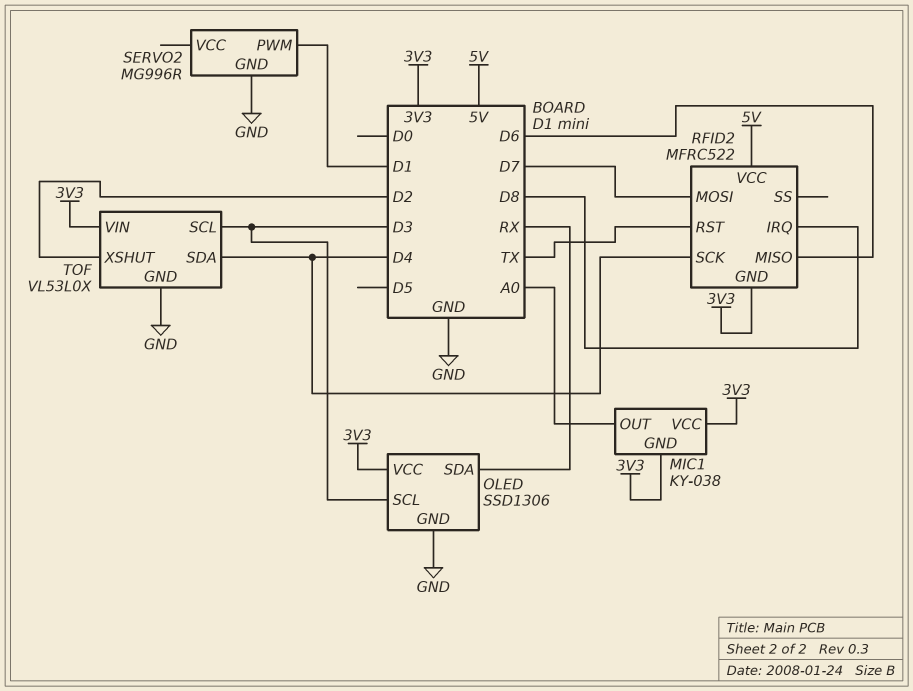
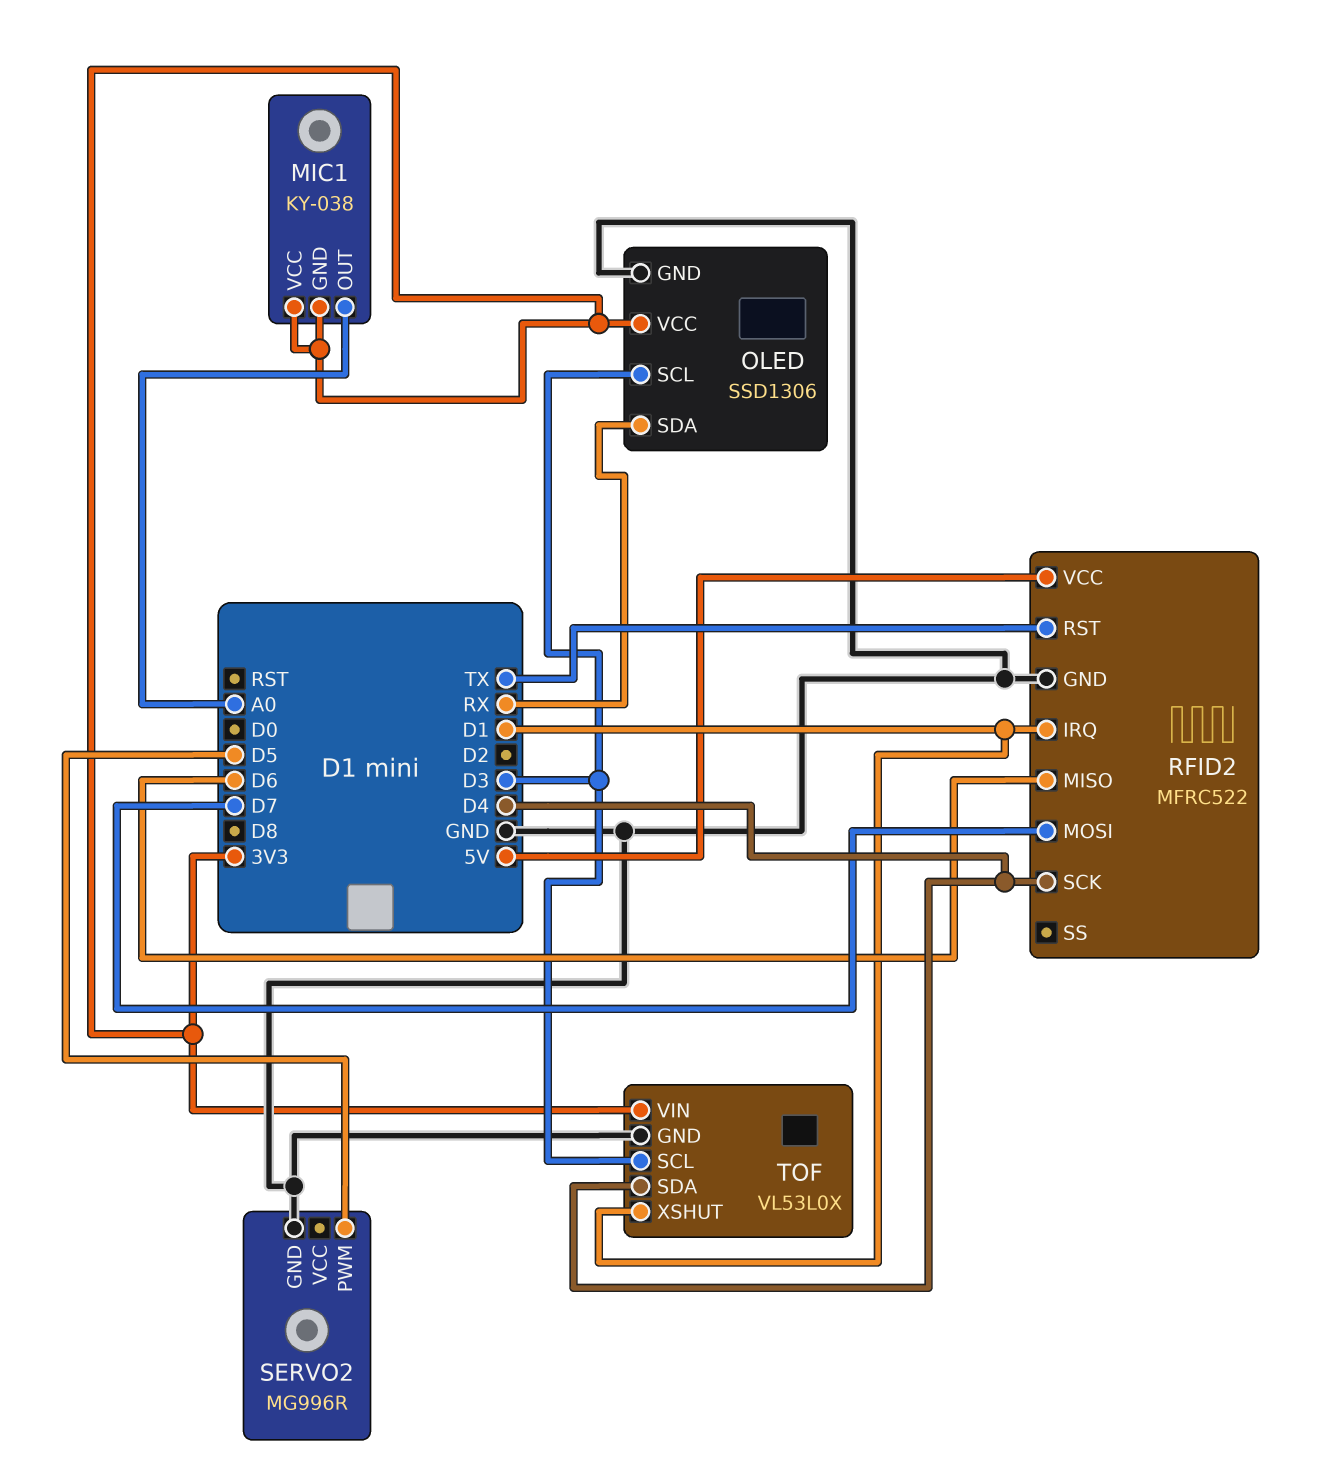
RFID2 pin GND: 3V3 -> GND
RFID2 pin IRQ: D8 -> D1
SERVO2 pin PWM: D1 -> D5
TOF pin XSHUT: D2 -> D1

